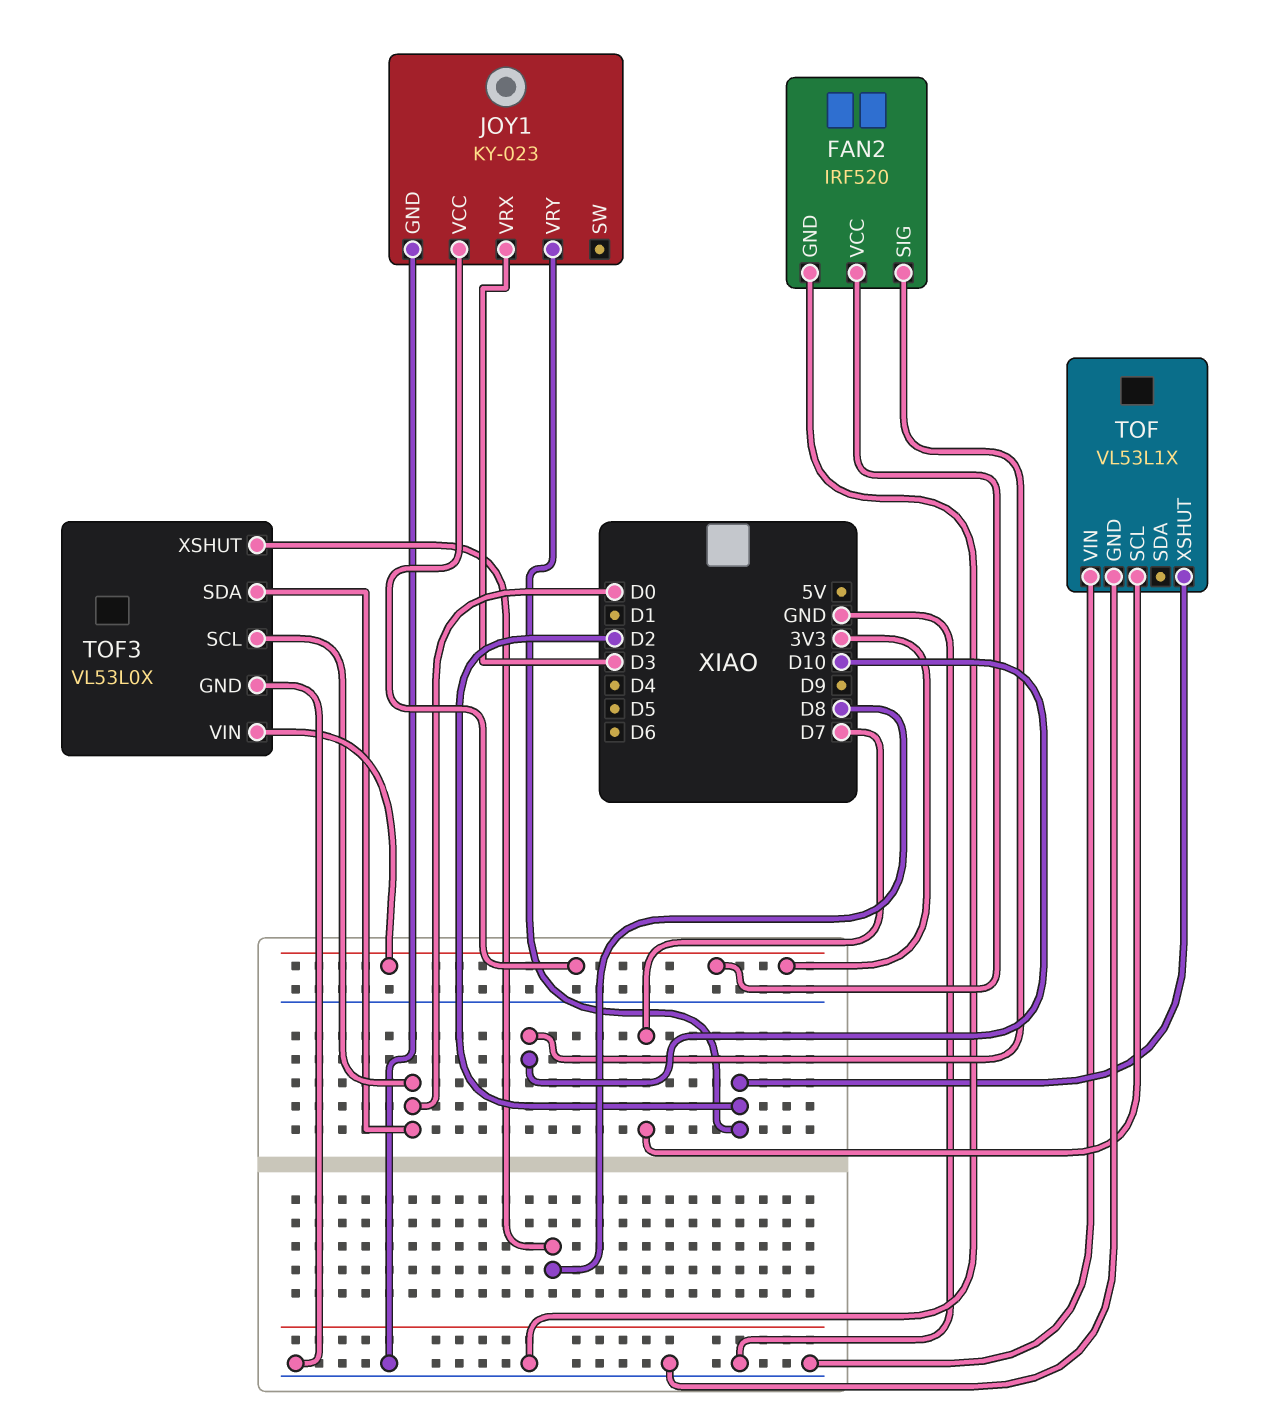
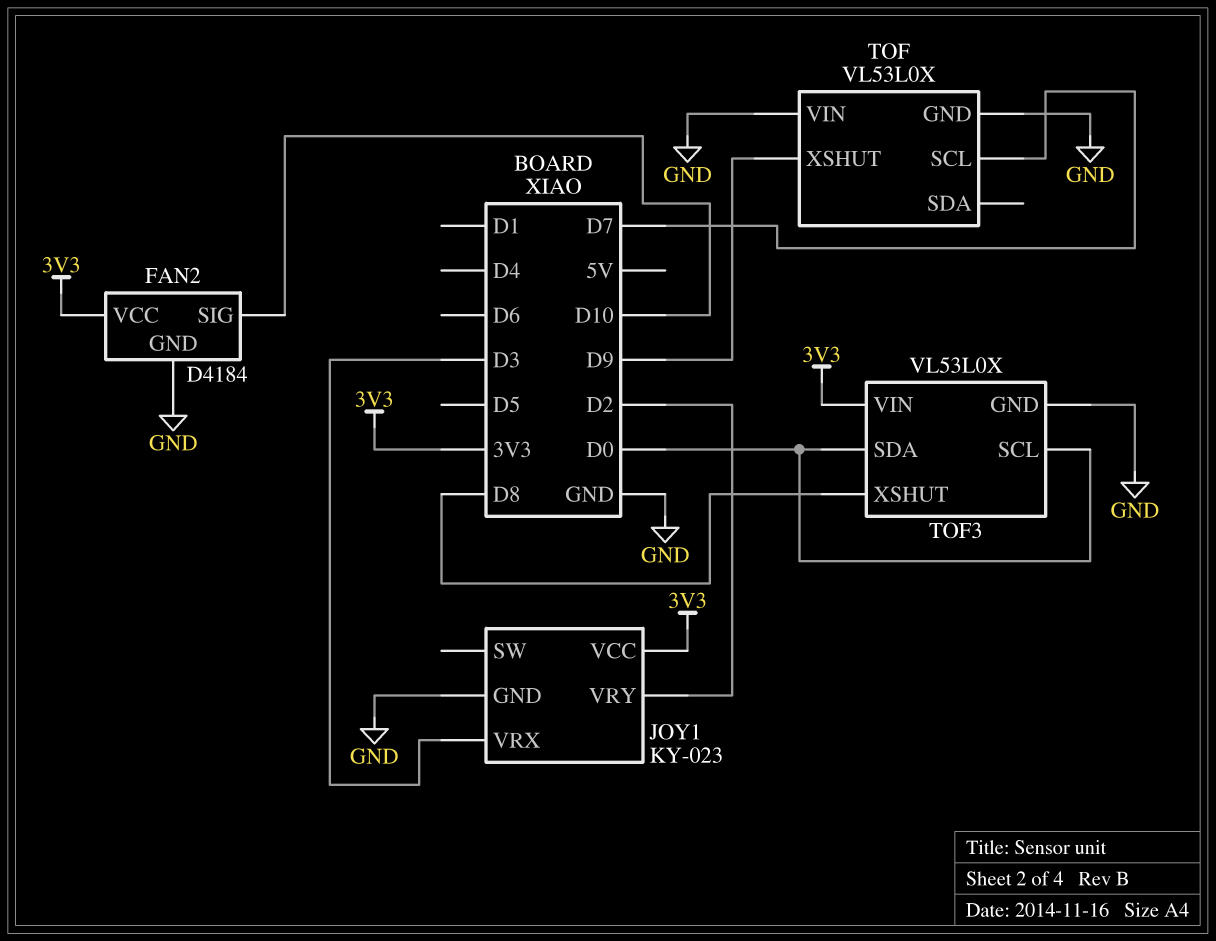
FAN2: IRF520 -> D4184
TOF: VL53L1X -> VL53L0X
TOF pin XSHUT: D2 -> D9

